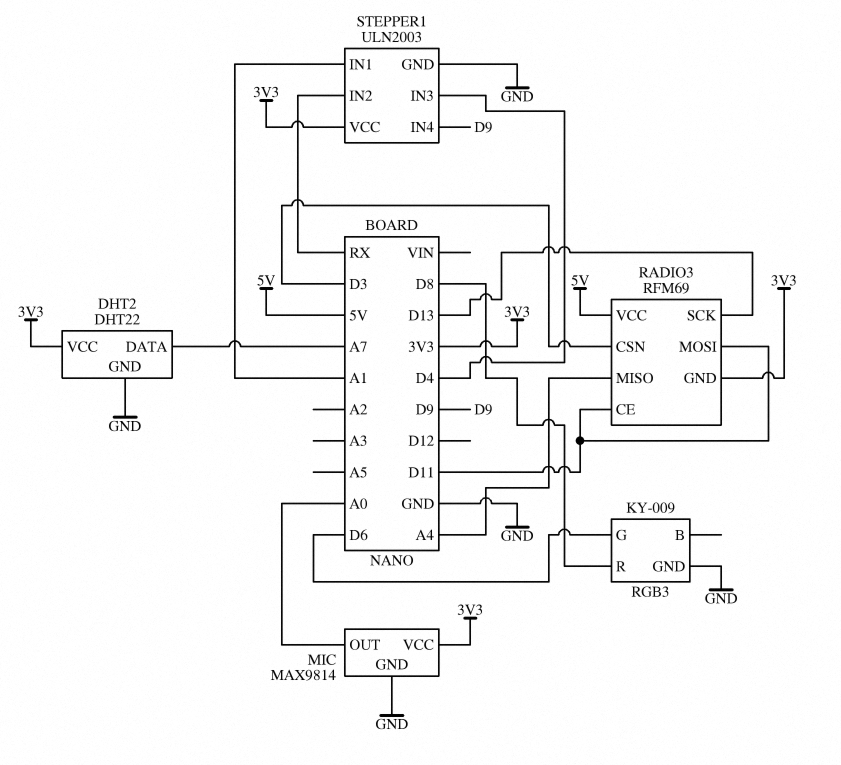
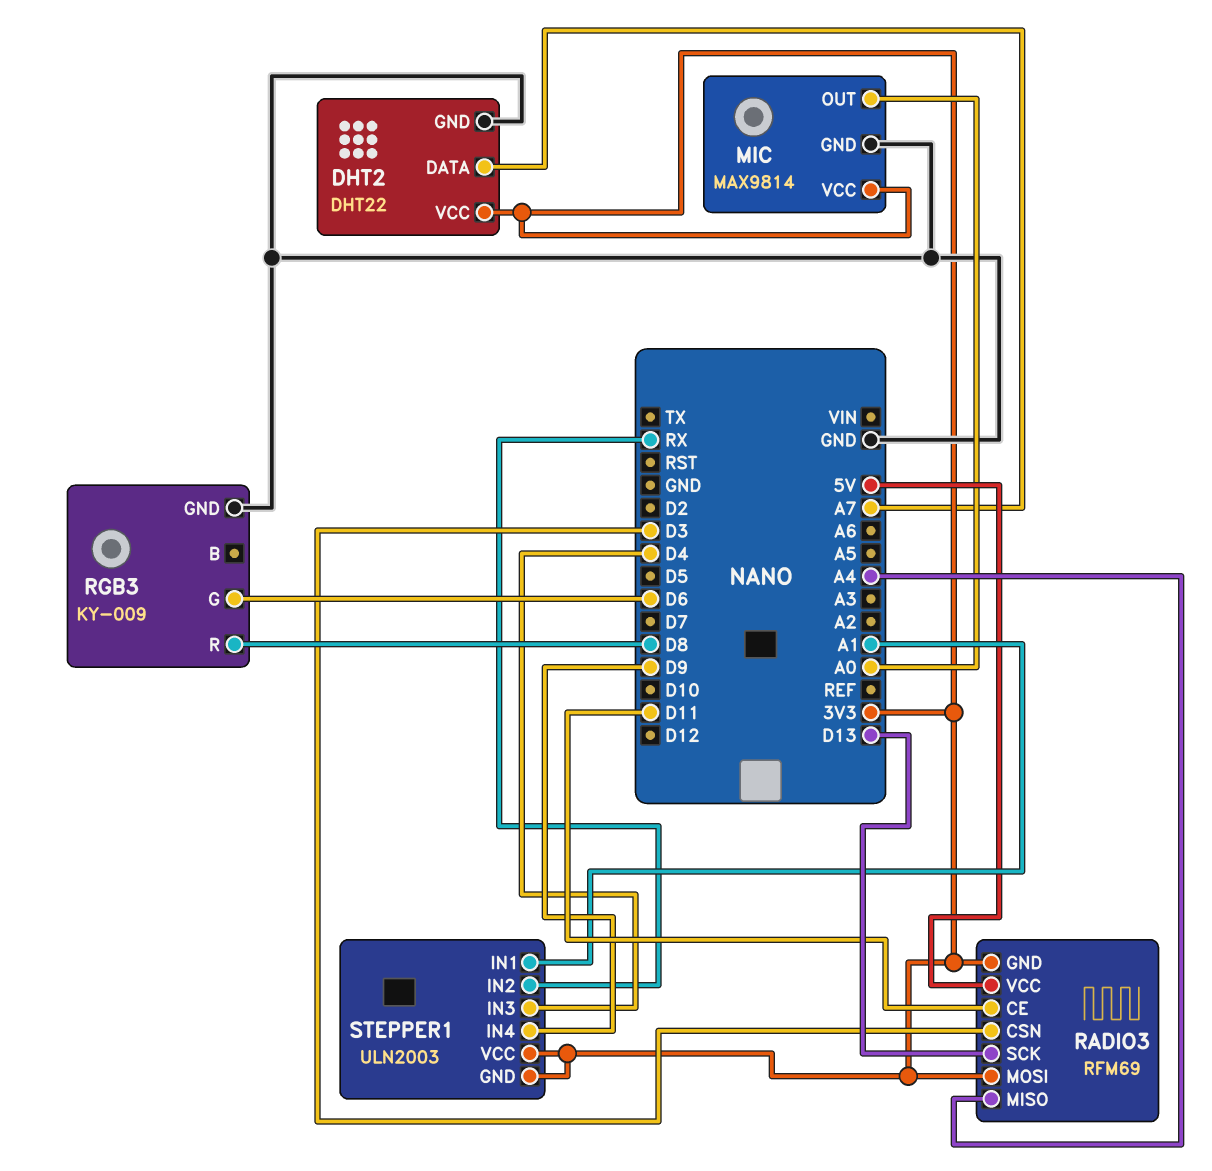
RADIO3 pin MOSI: D11 -> 3V3
STEPPER1 pin GND: GND -> 3V3

